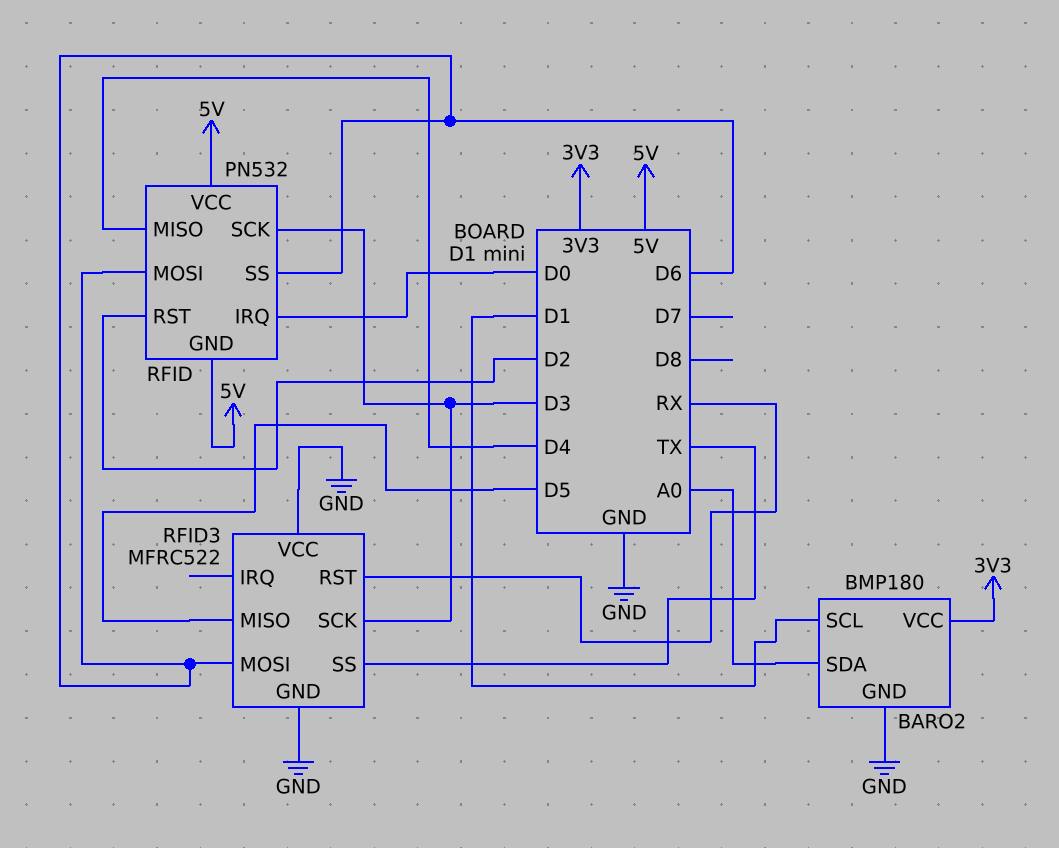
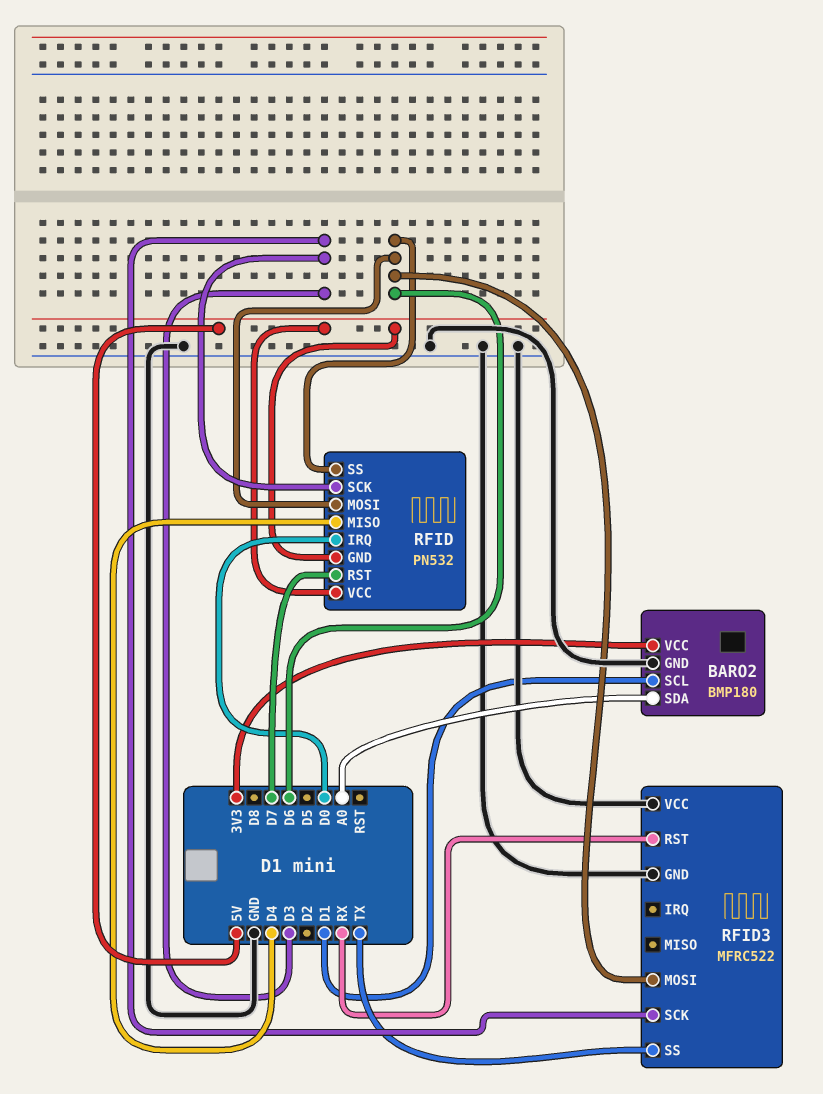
RFID pin RST: D2 -> D7
RFID3 pin MISO: D5 -> none

